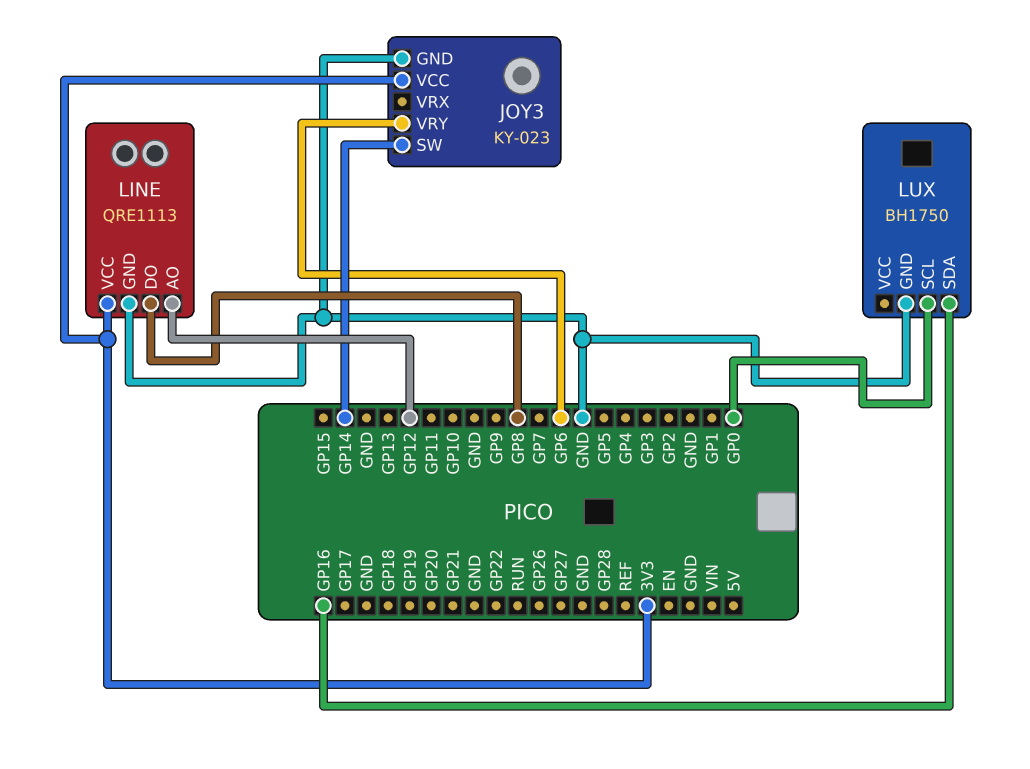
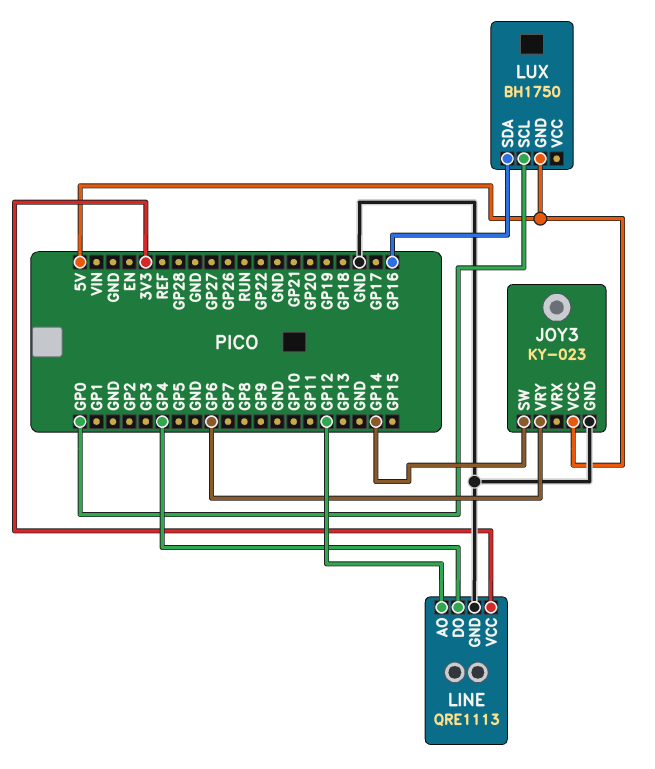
JOY3 pin VCC: 3V3 -> 5V
LINE pin DO: GP8 -> GP4
LUX pin GND: GND -> 5V

